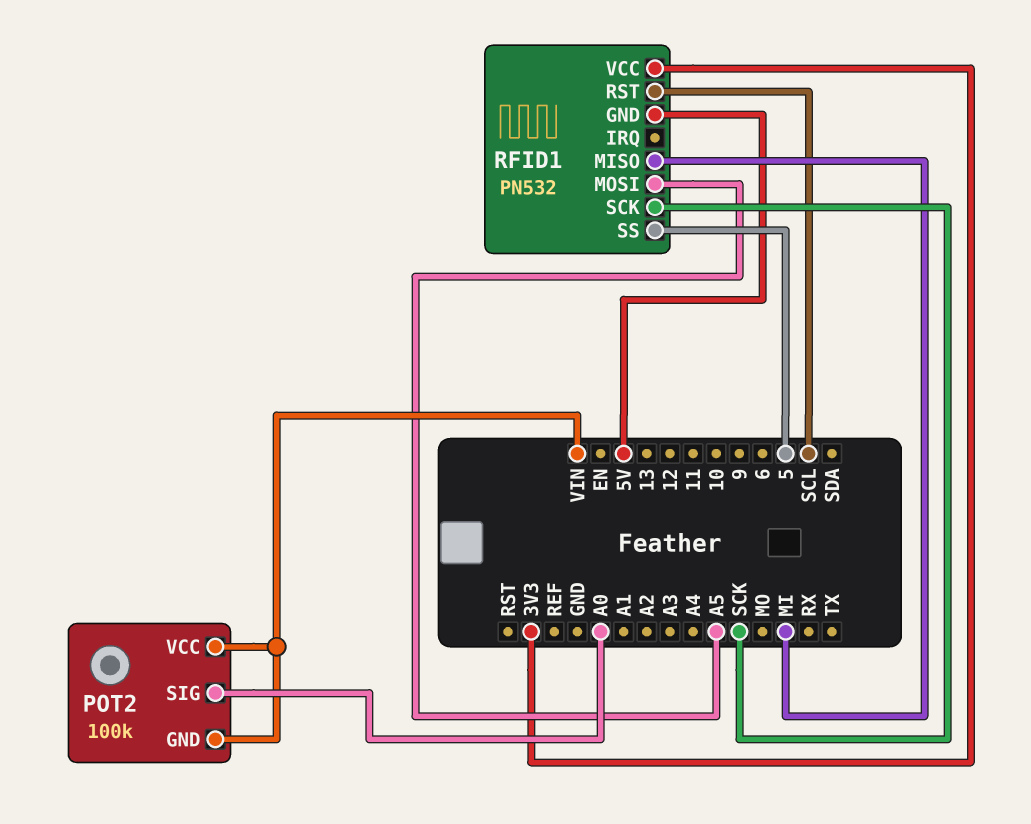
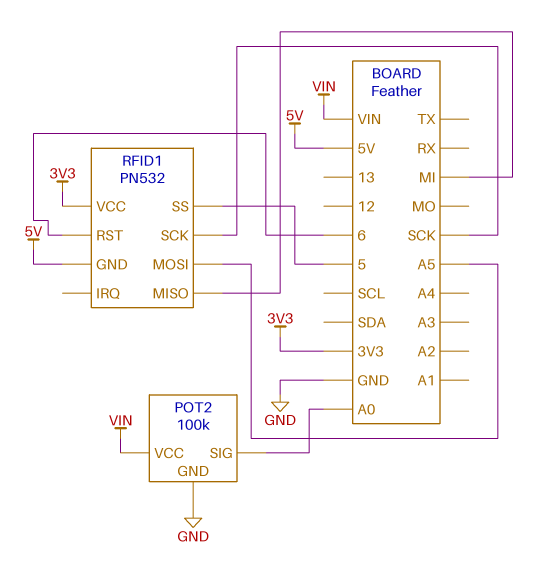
POT2 pin GND: VIN -> GND
RFID1 pin RST: SCL -> 6

